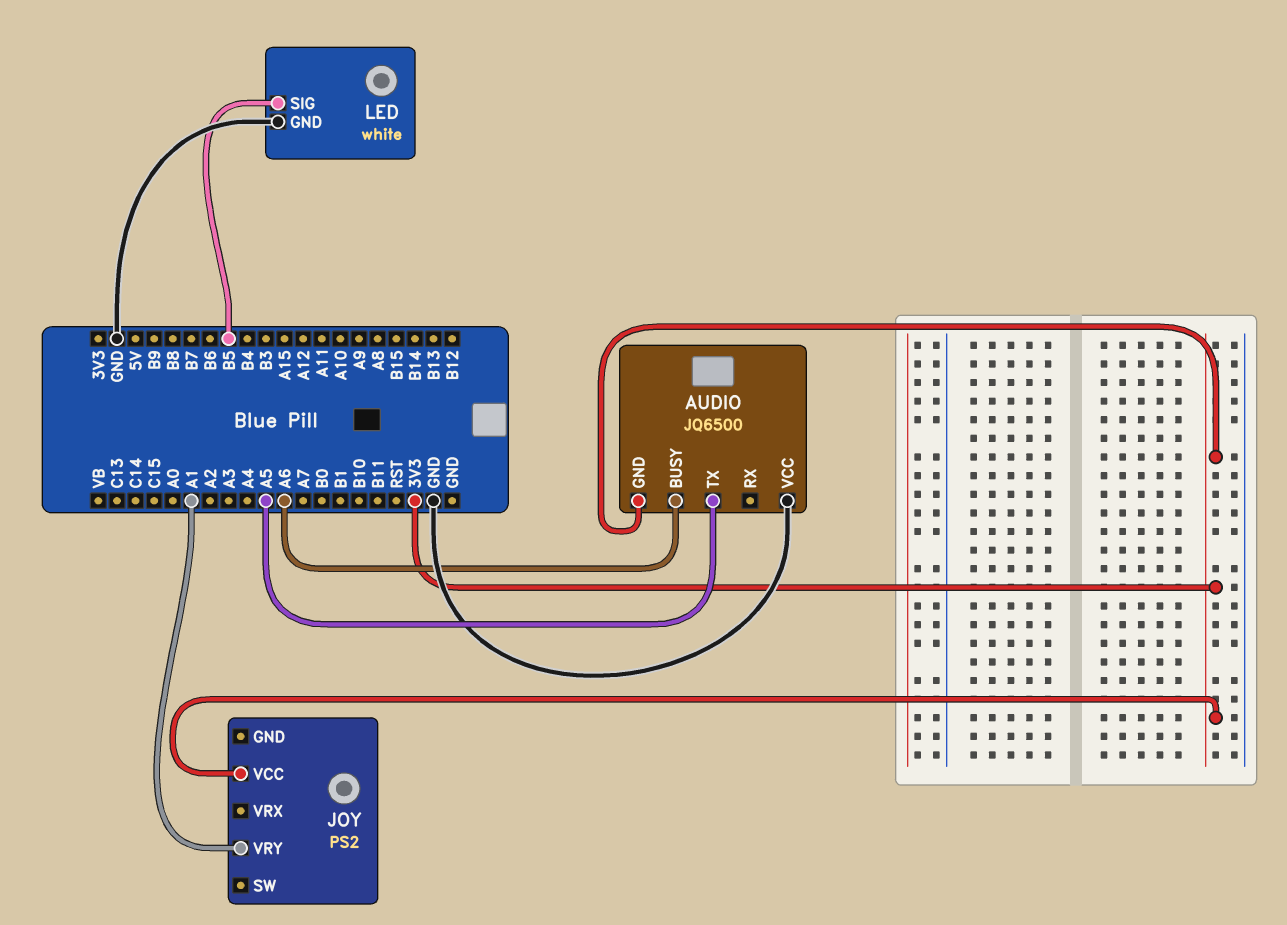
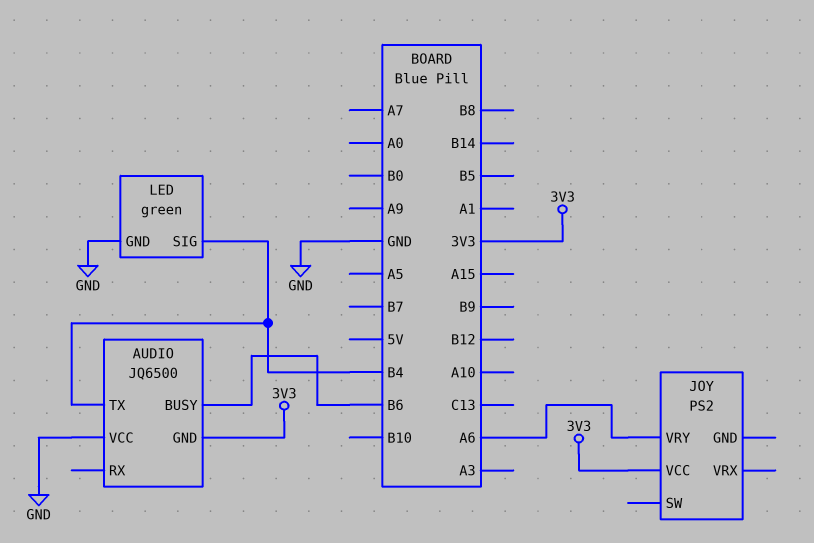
AUDIO pin BUSY: A6 -> B6
AUDIO pin TX: A5 -> B4
JOY pin VRY: A1 -> A6
LED: white -> green
LED pin SIG: B5 -> B4

